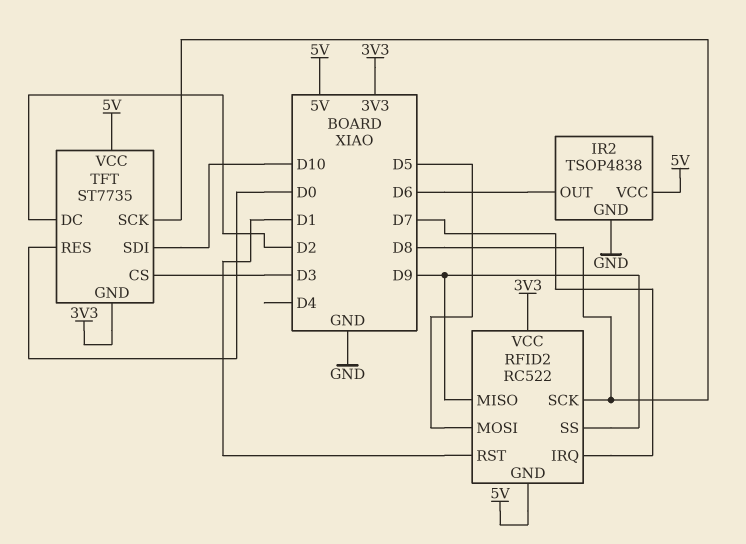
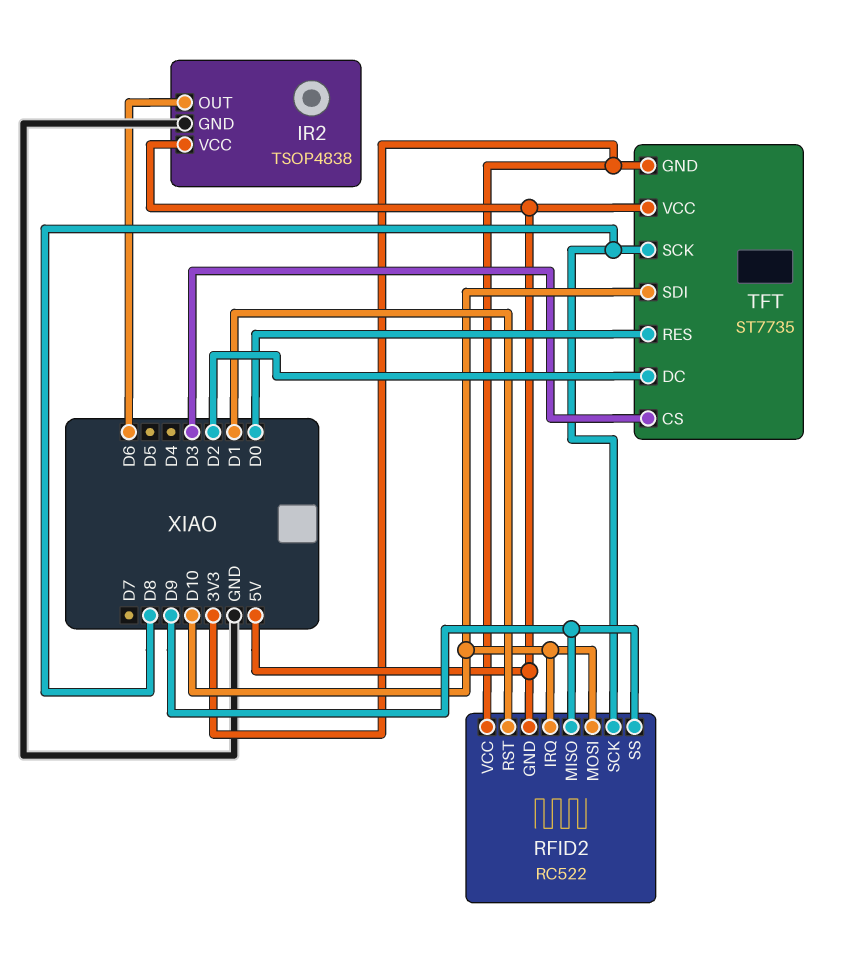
RFID2 pin IRQ: D7 -> D10
RFID2 pin MOSI: D5 -> D10

